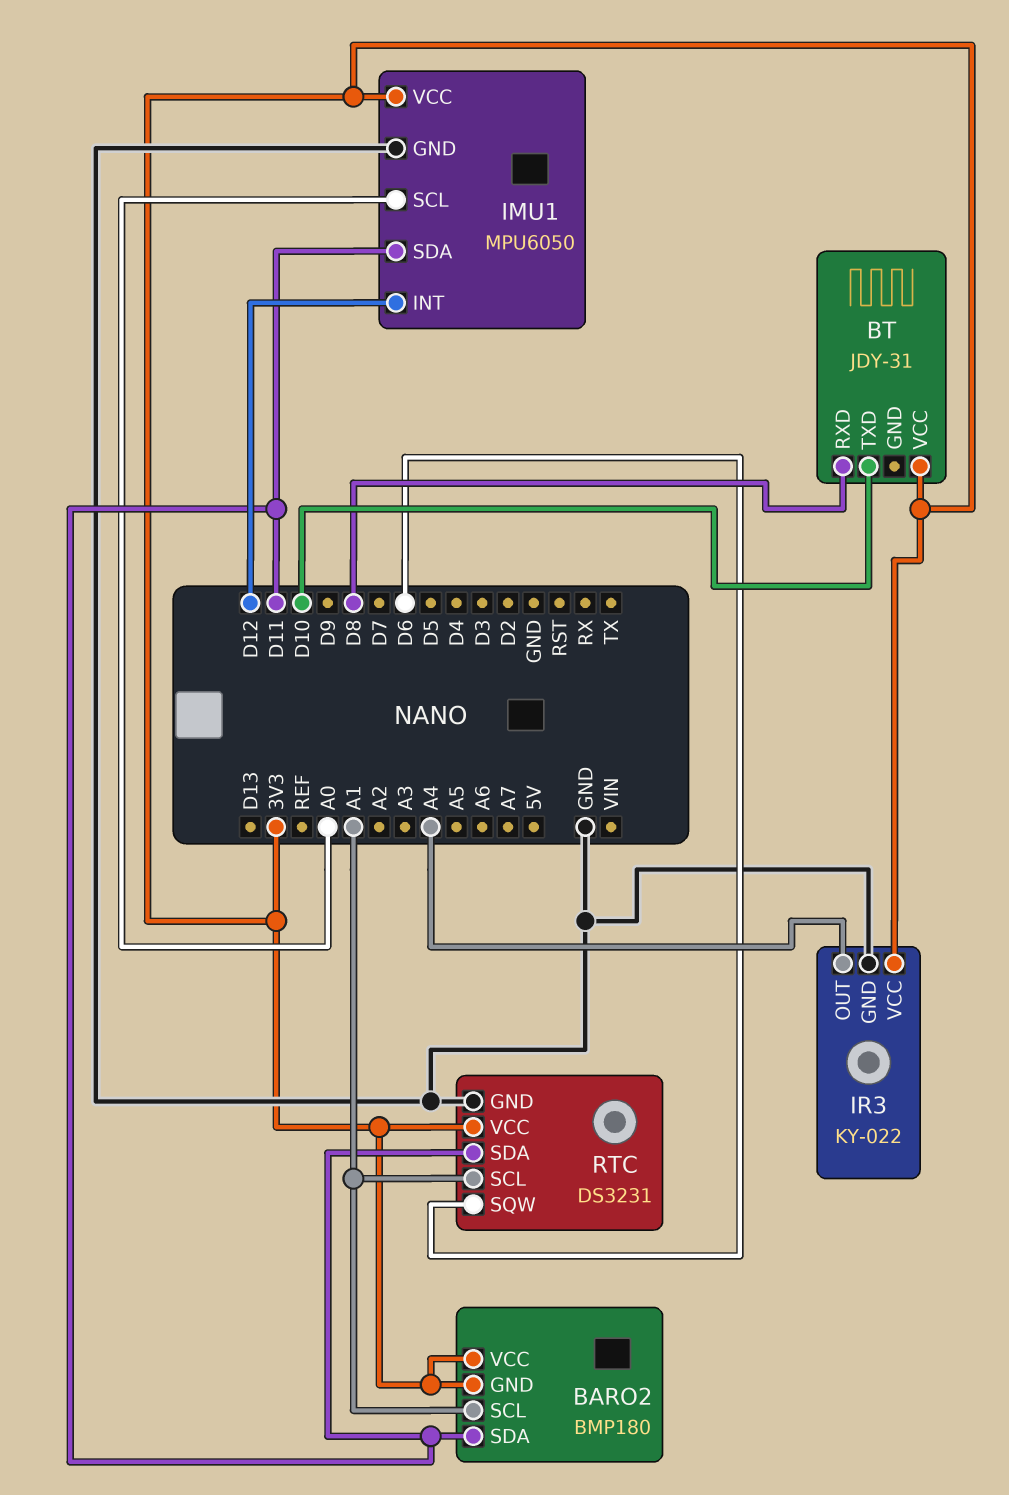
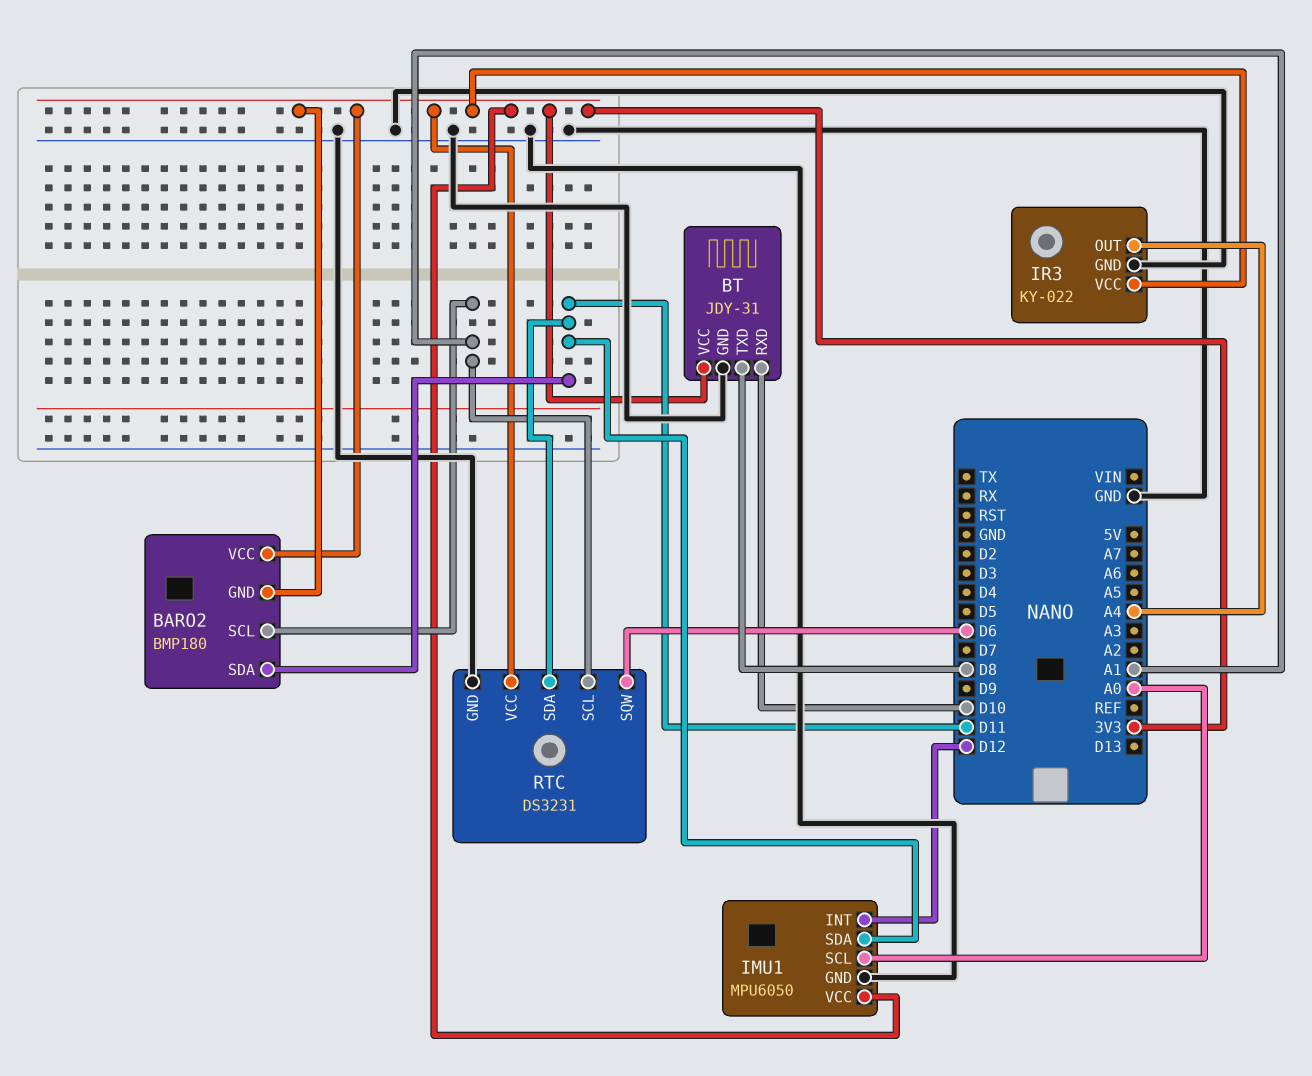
BT pin GND: none -> GND
BT pin RXD: D8 -> D10
BT pin TXD: D10 -> D8

